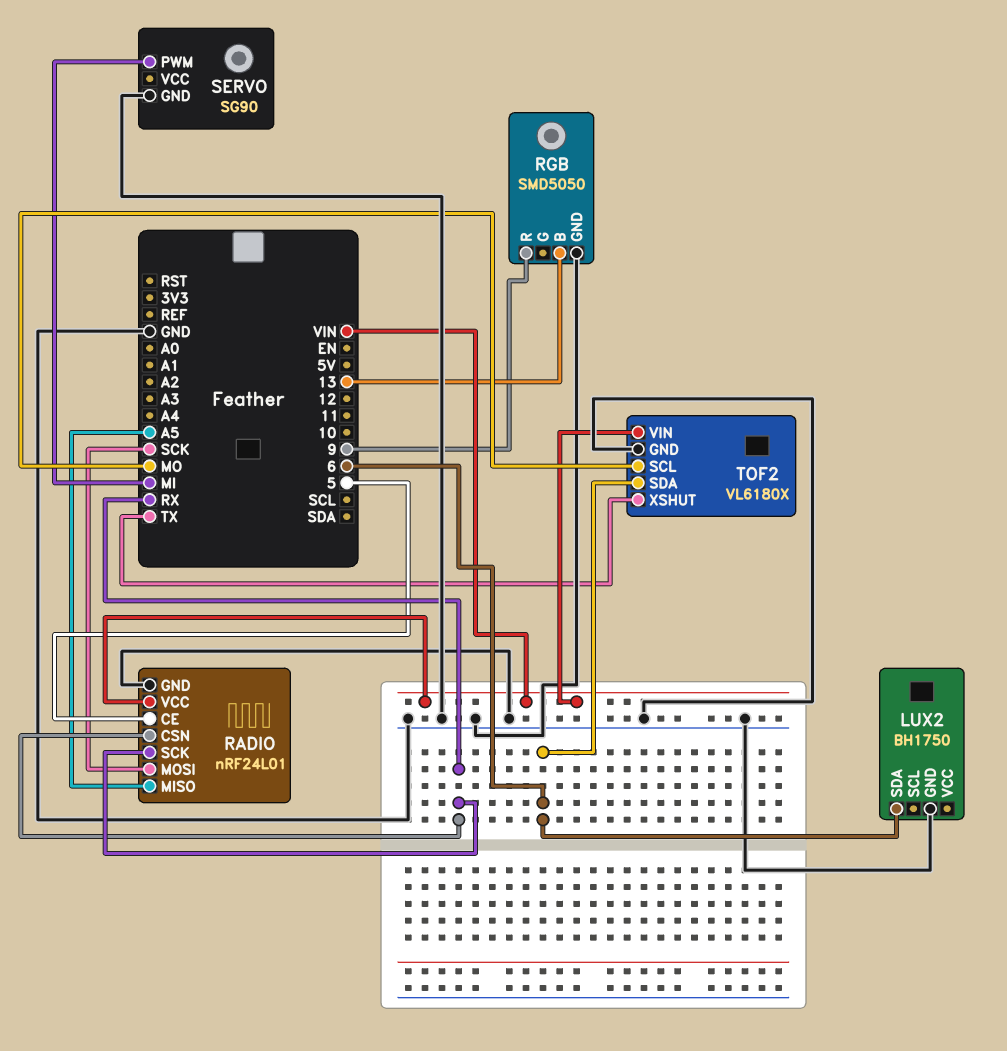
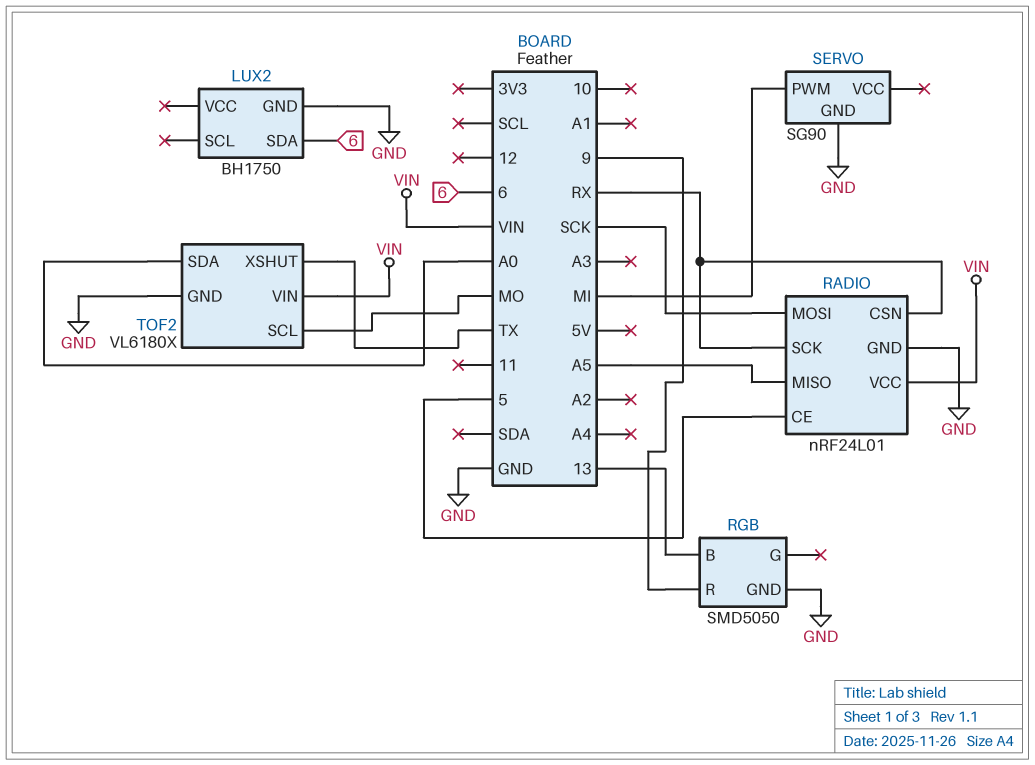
TOF2 pin SDA: 6 -> A0

